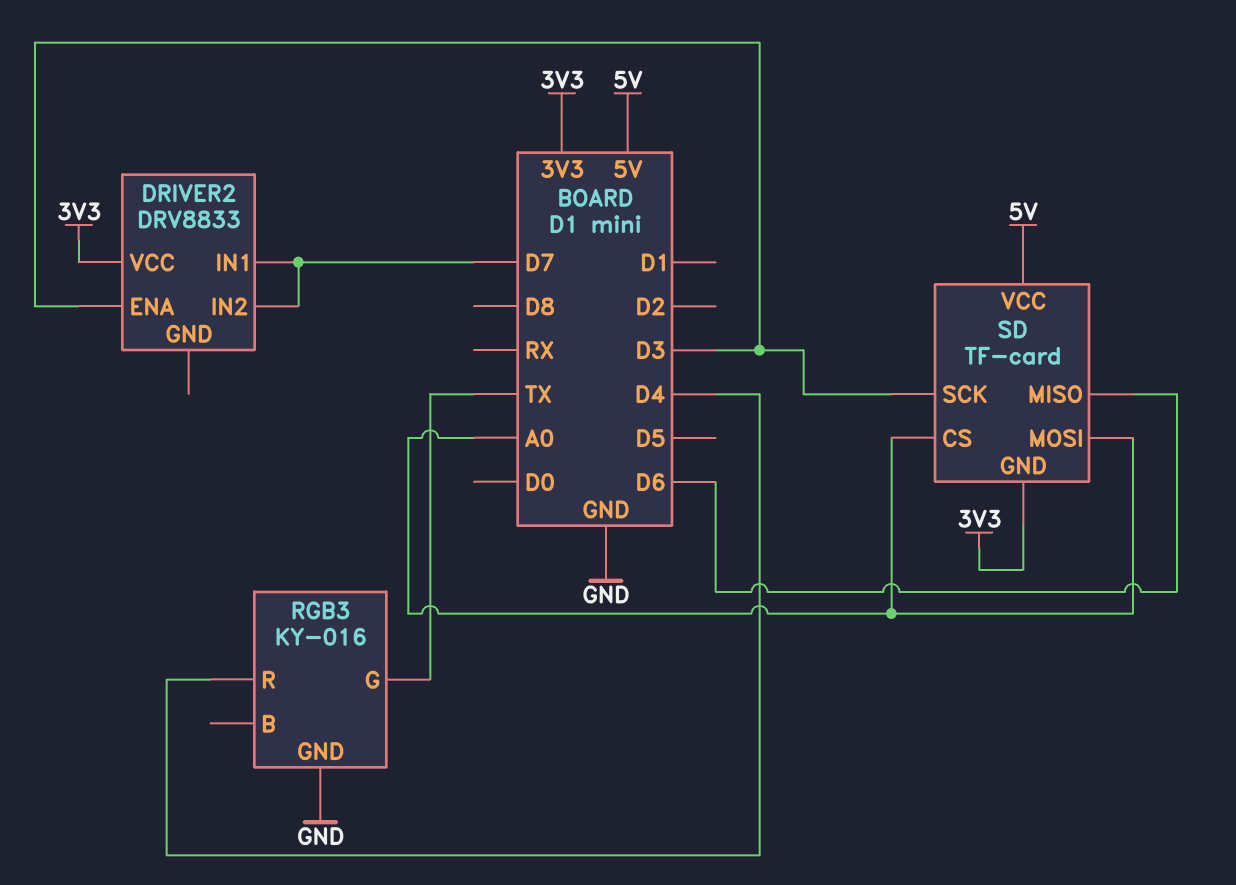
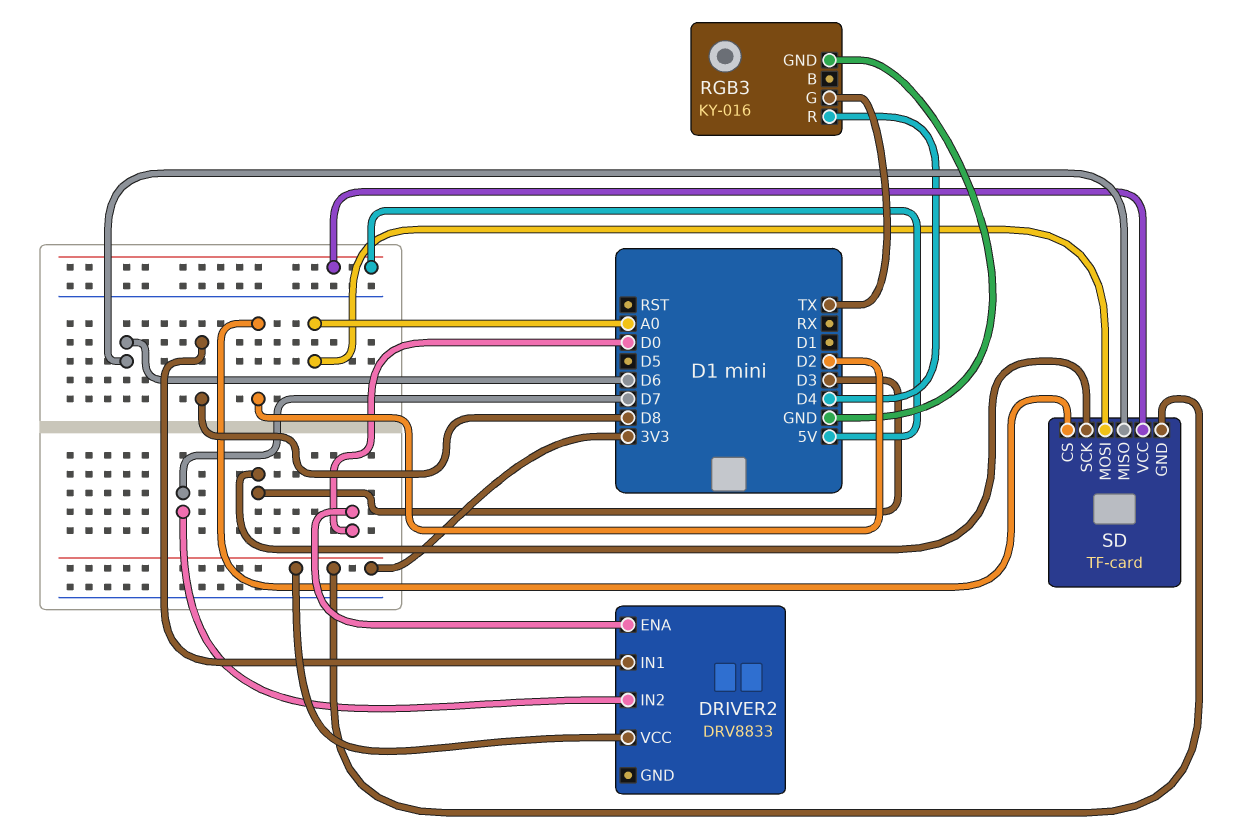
DRIVER2 pin ENA: D3 -> D0
DRIVER2 pin IN1: D7 -> D8
SD pin CS: A0 -> D2

